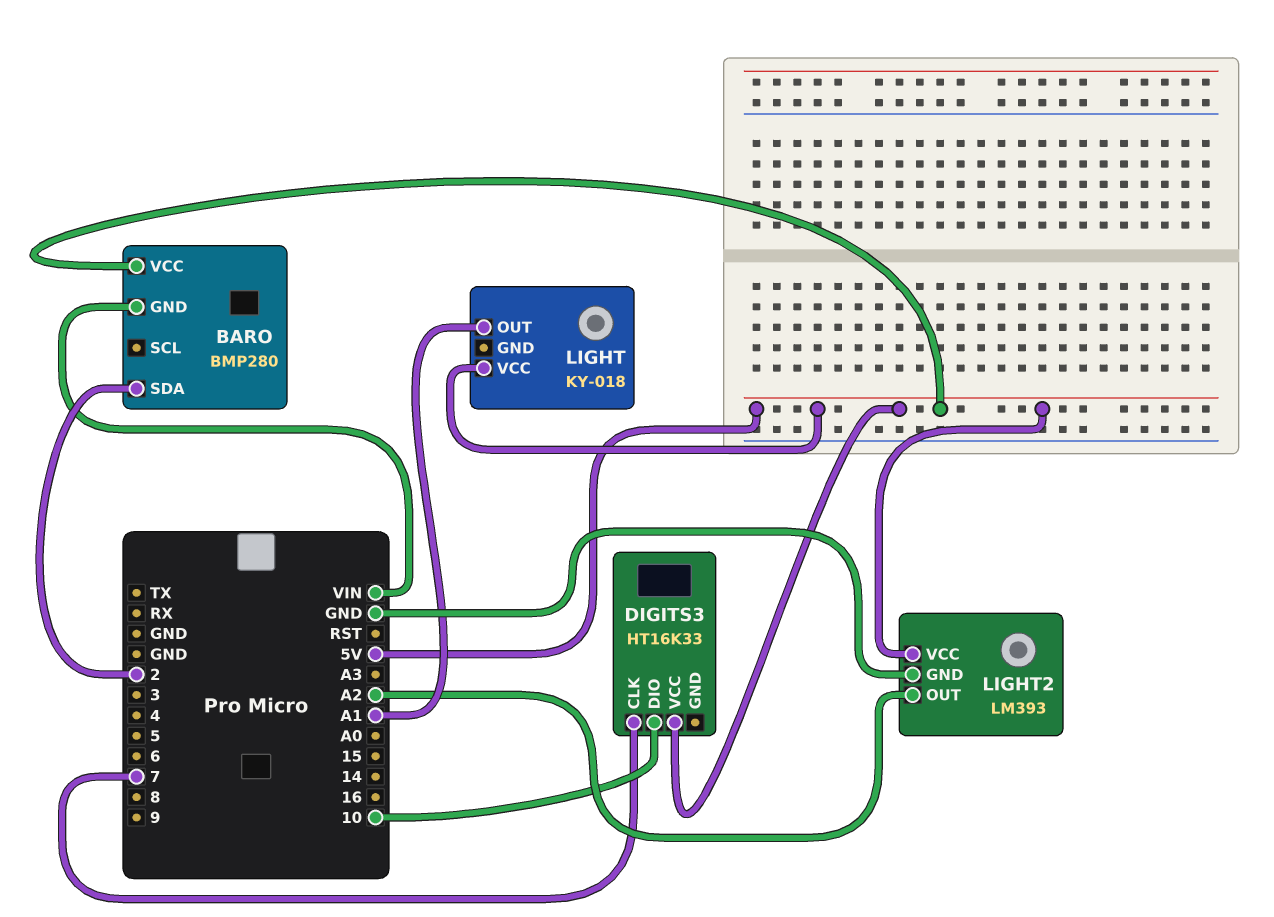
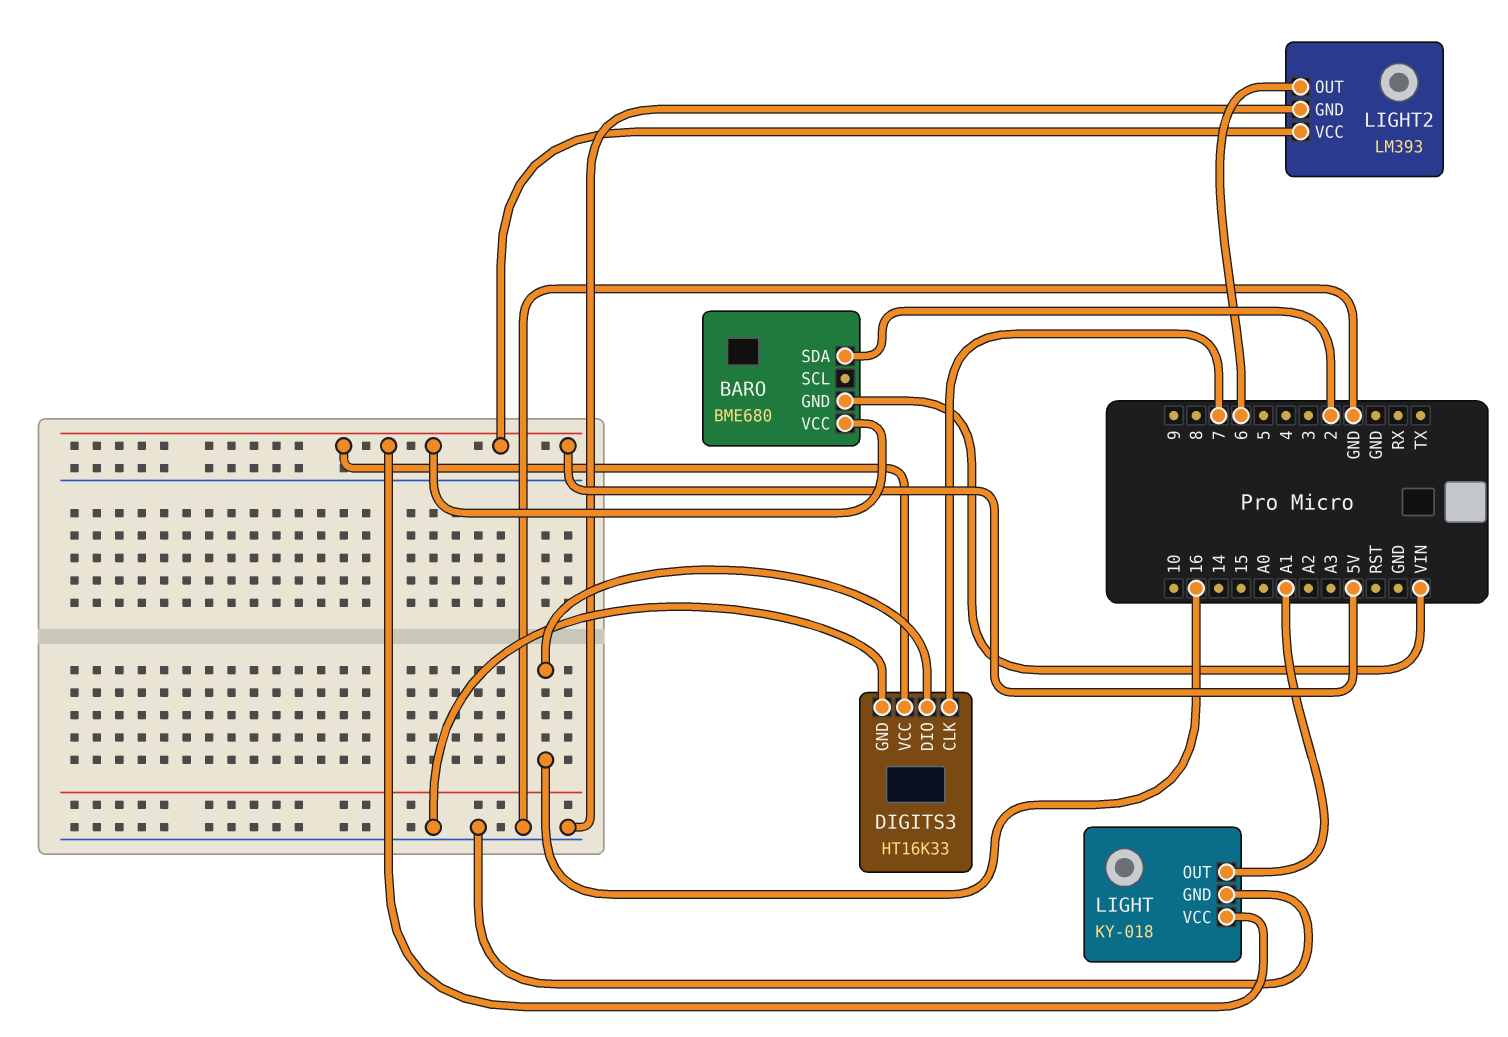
BARO: BMP280 -> BME680
DIGITS3 pin DIO: 10 -> 16
DIGITS3 pin GND: none -> GND
LIGHT pin GND: none -> GND
LIGHT2 pin OUT: A2 -> 6

